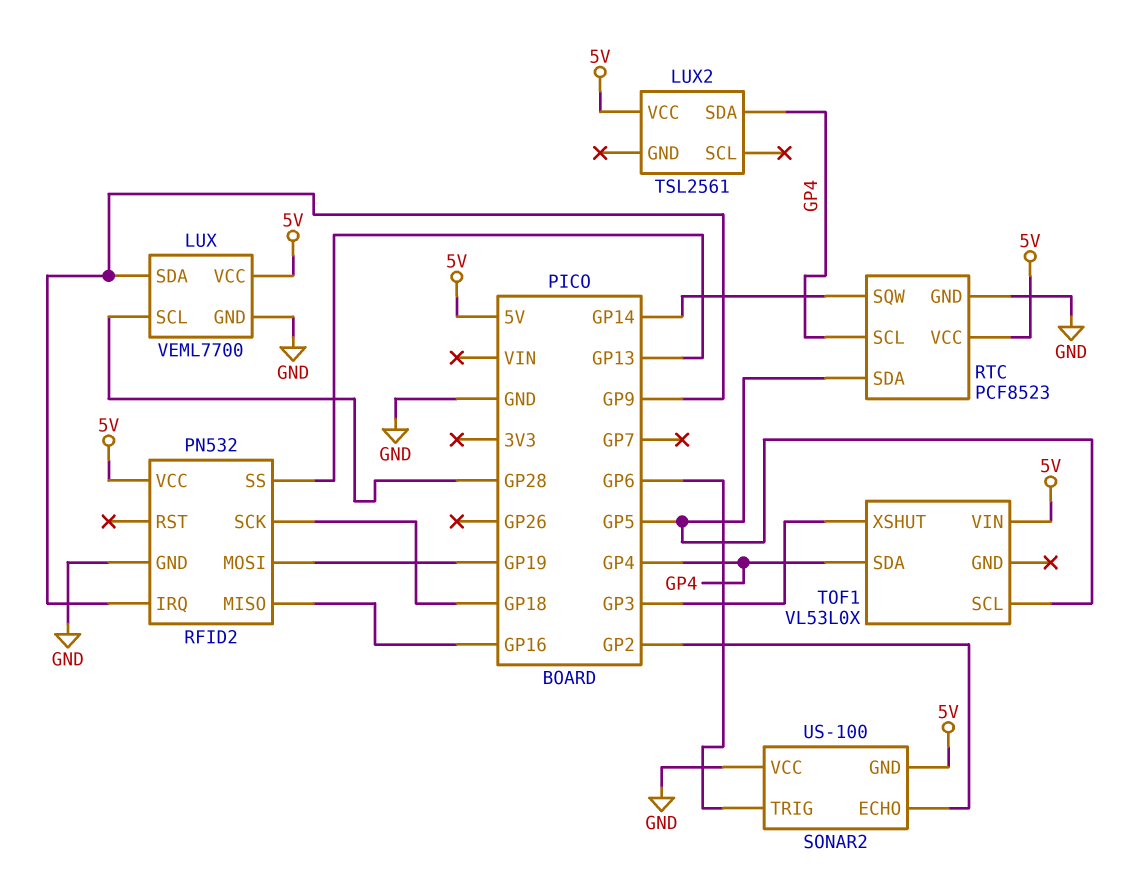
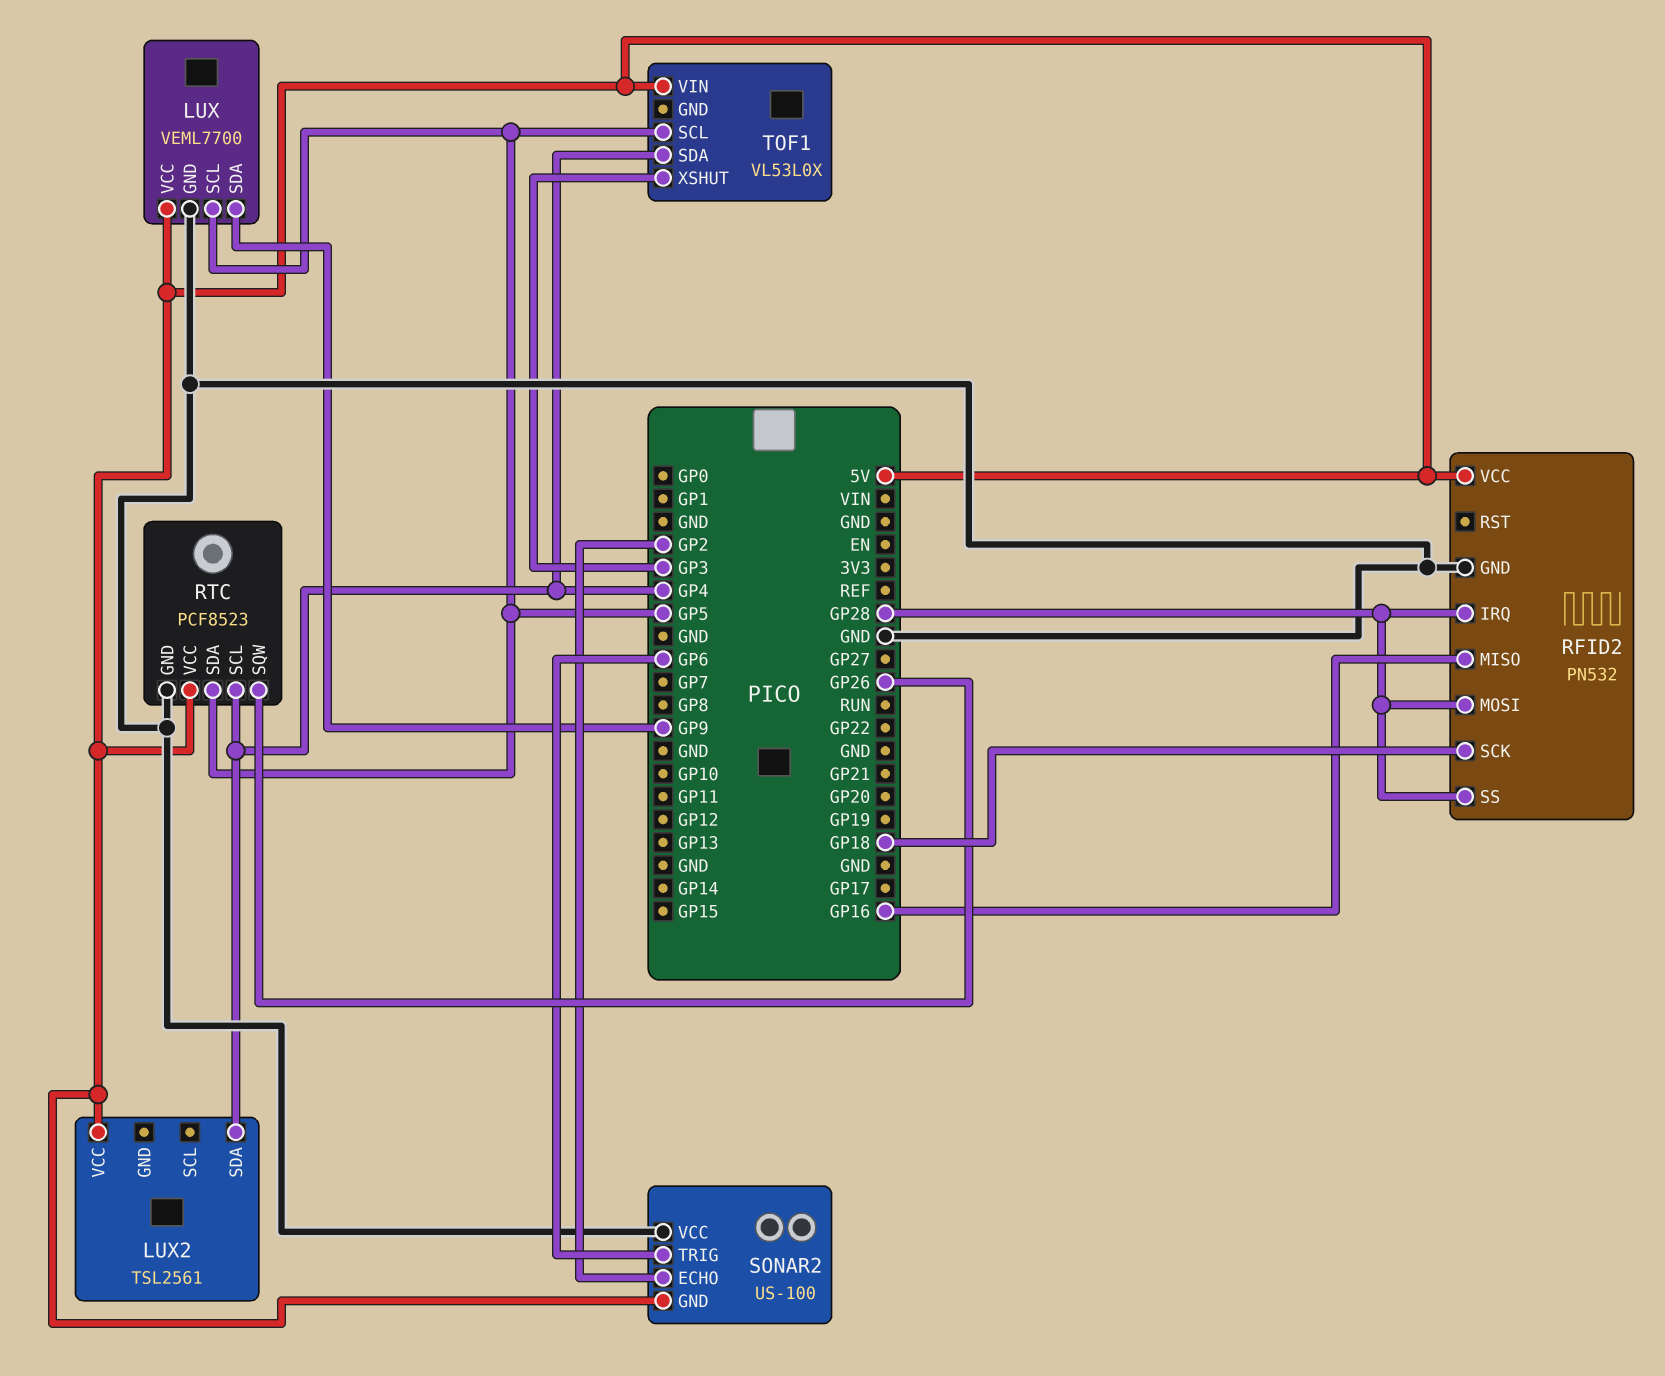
LUX pin SCL: GP28 -> GP5
RFID2 pin IRQ: GP9 -> GP28
RFID2 pin MOSI: GP19 -> GP28
RFID2 pin SS: GP13 -> GP28
RTC pin SQW: GP14 -> GP26

